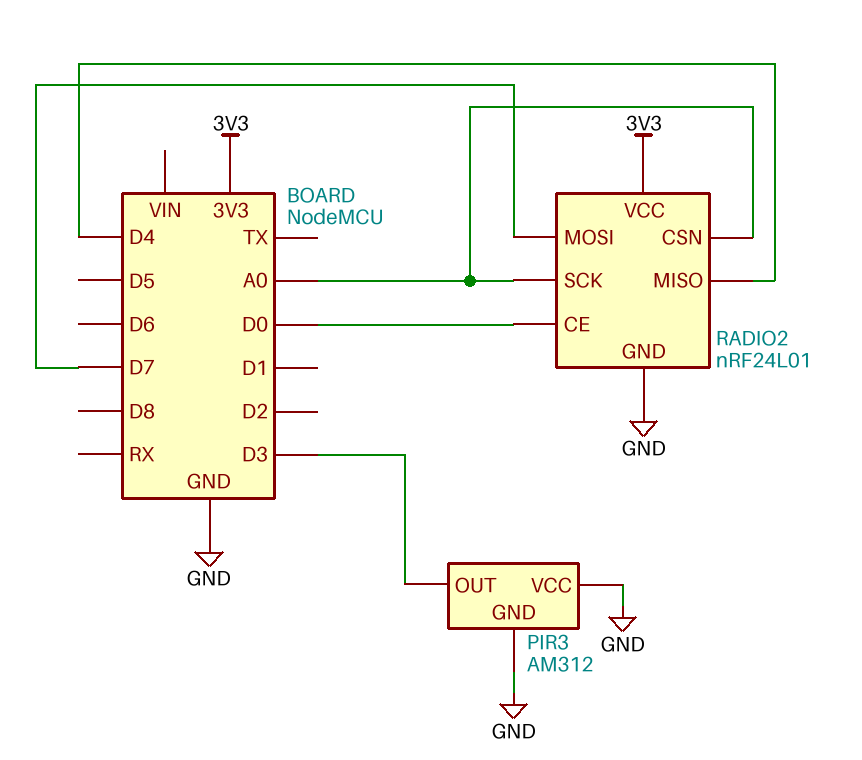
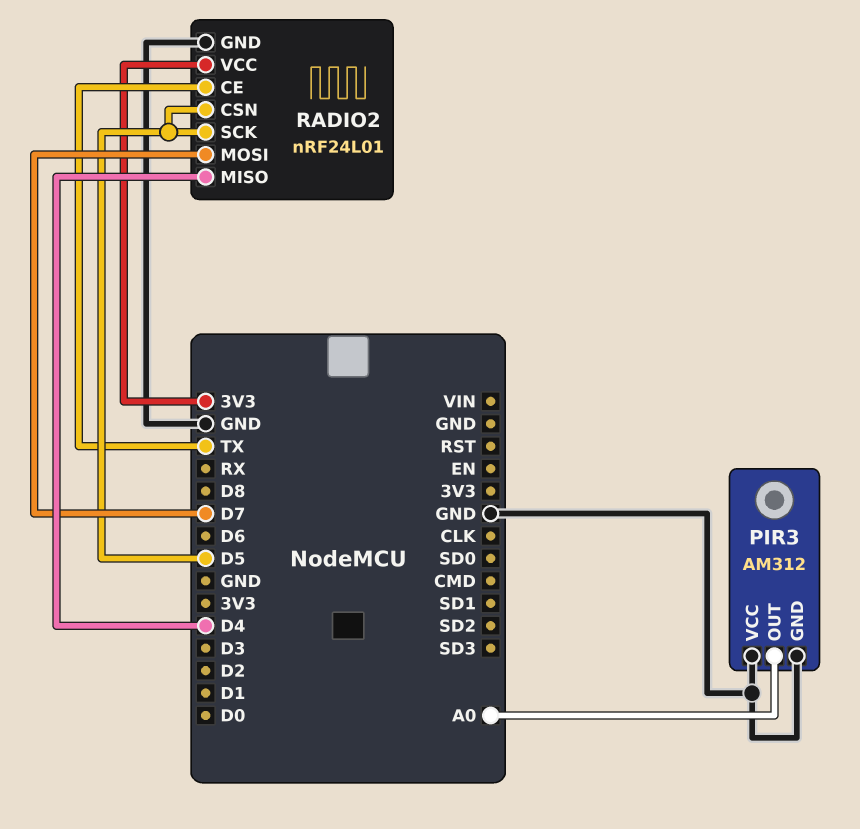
PIR3 pin OUT: D3 -> A0
RADIO2 pin CE: D0 -> TX
RADIO2 pin CSN: A0 -> D5
RADIO2 pin SCK: A0 -> D5

